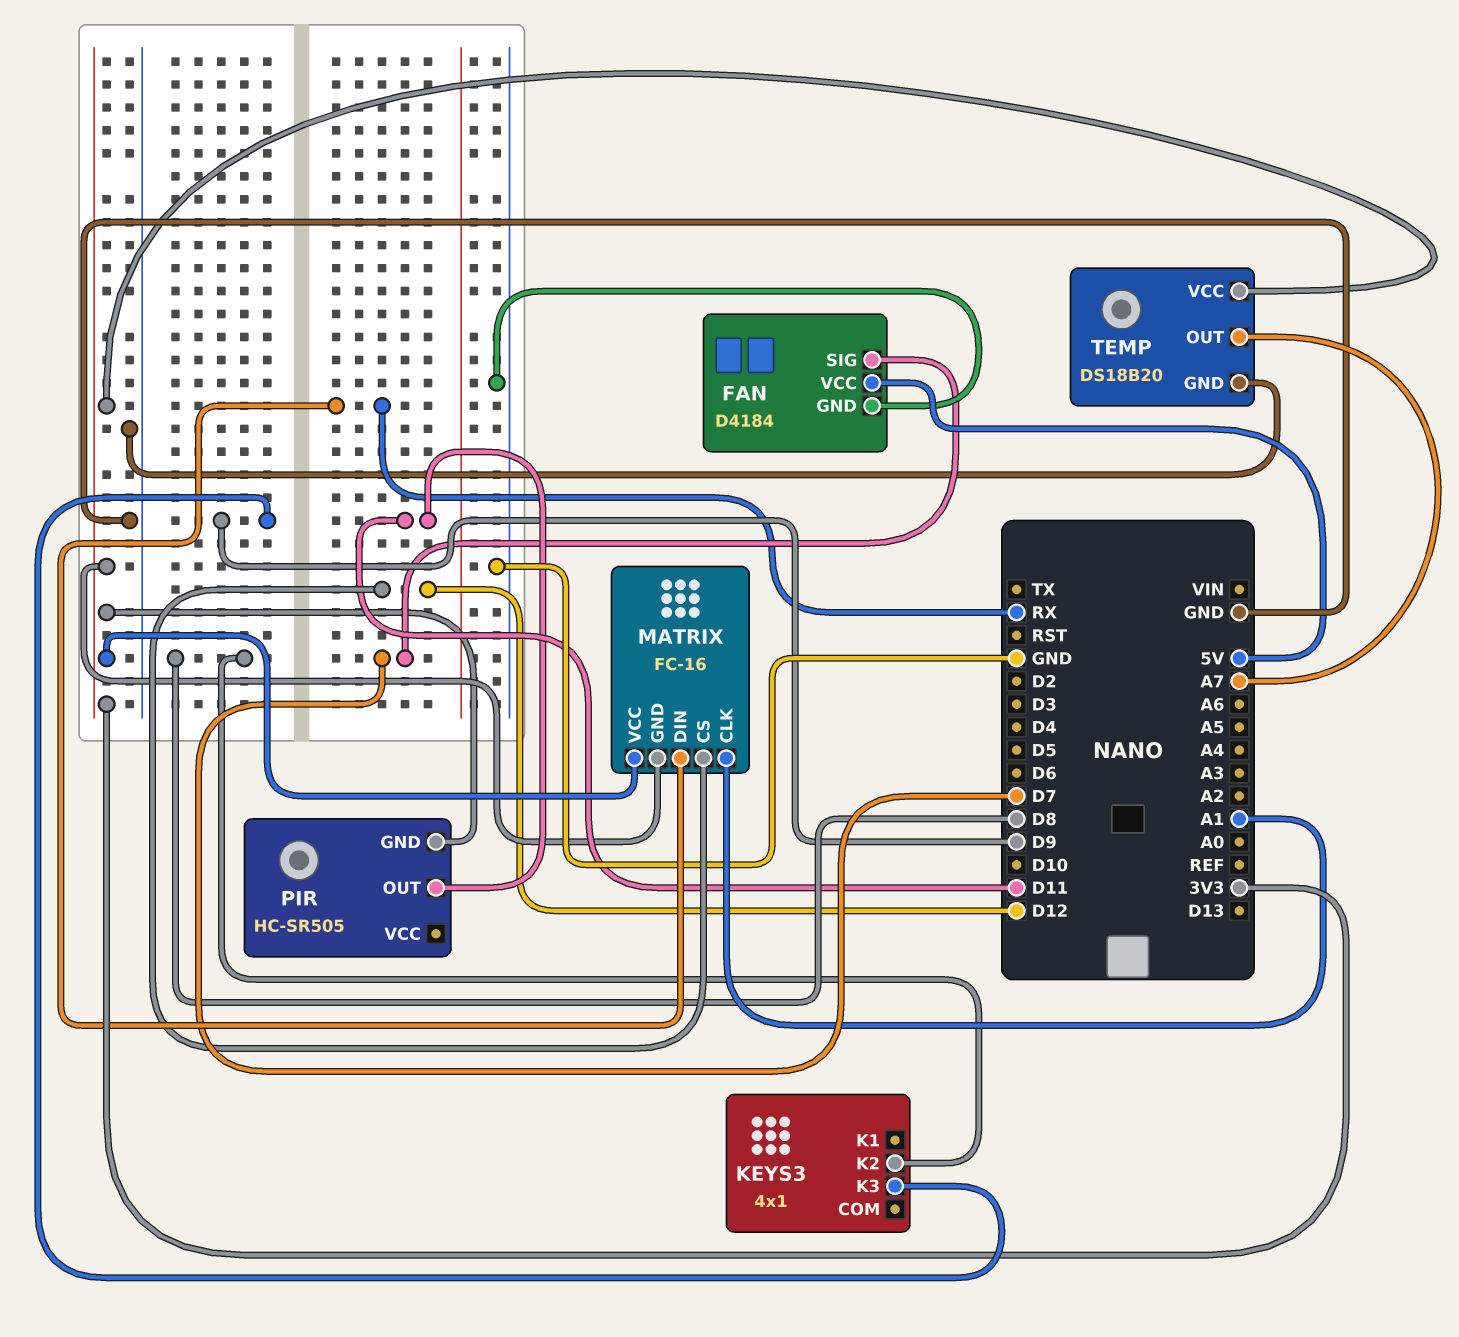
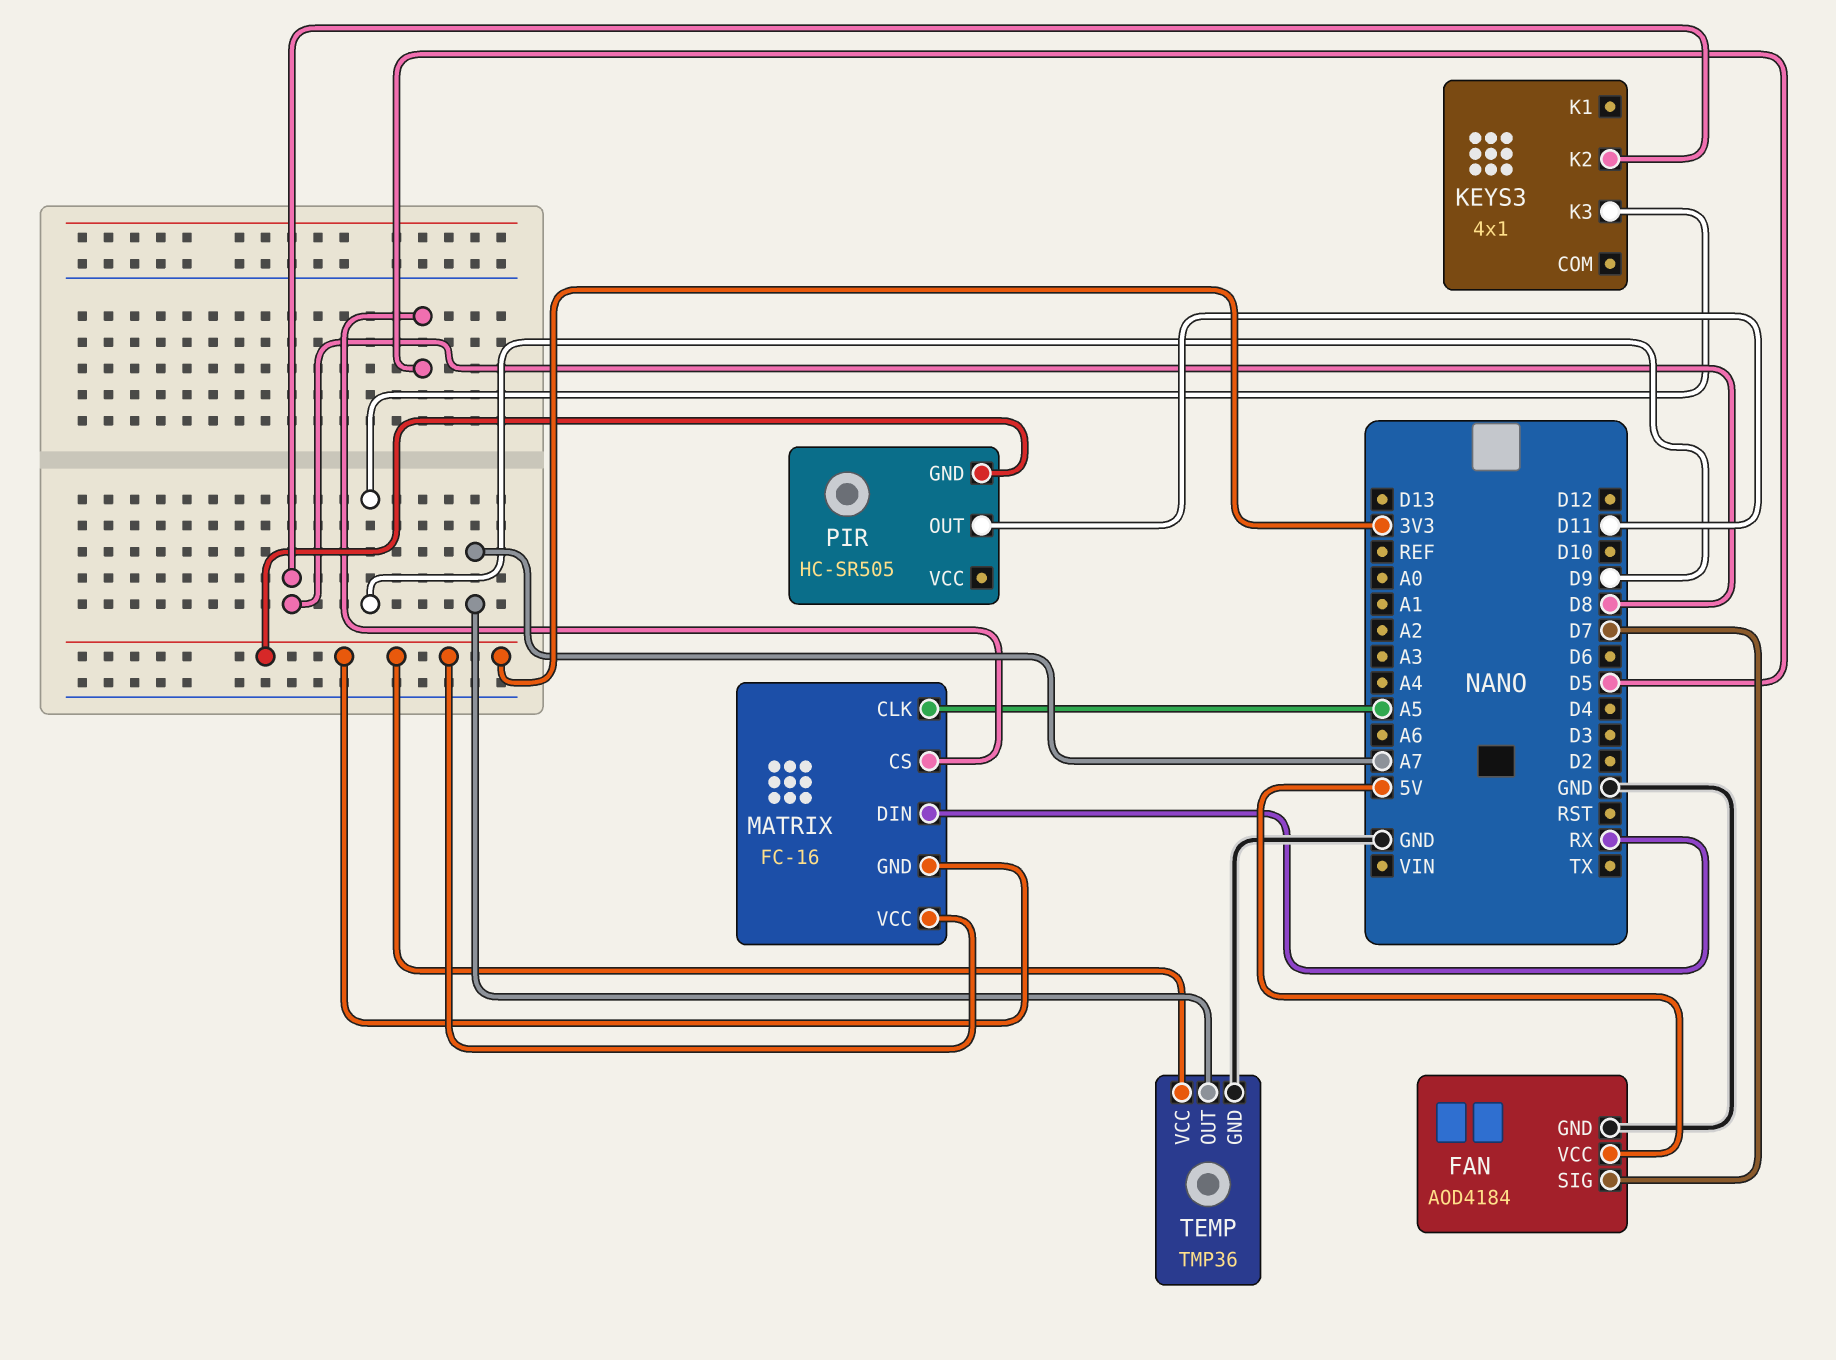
FAN: D4184 -> AOD4184
MATRIX pin CLK: A1 -> A5
MATRIX pin CS: D12 -> D5
TEMP: DS18B20 -> TMP36

